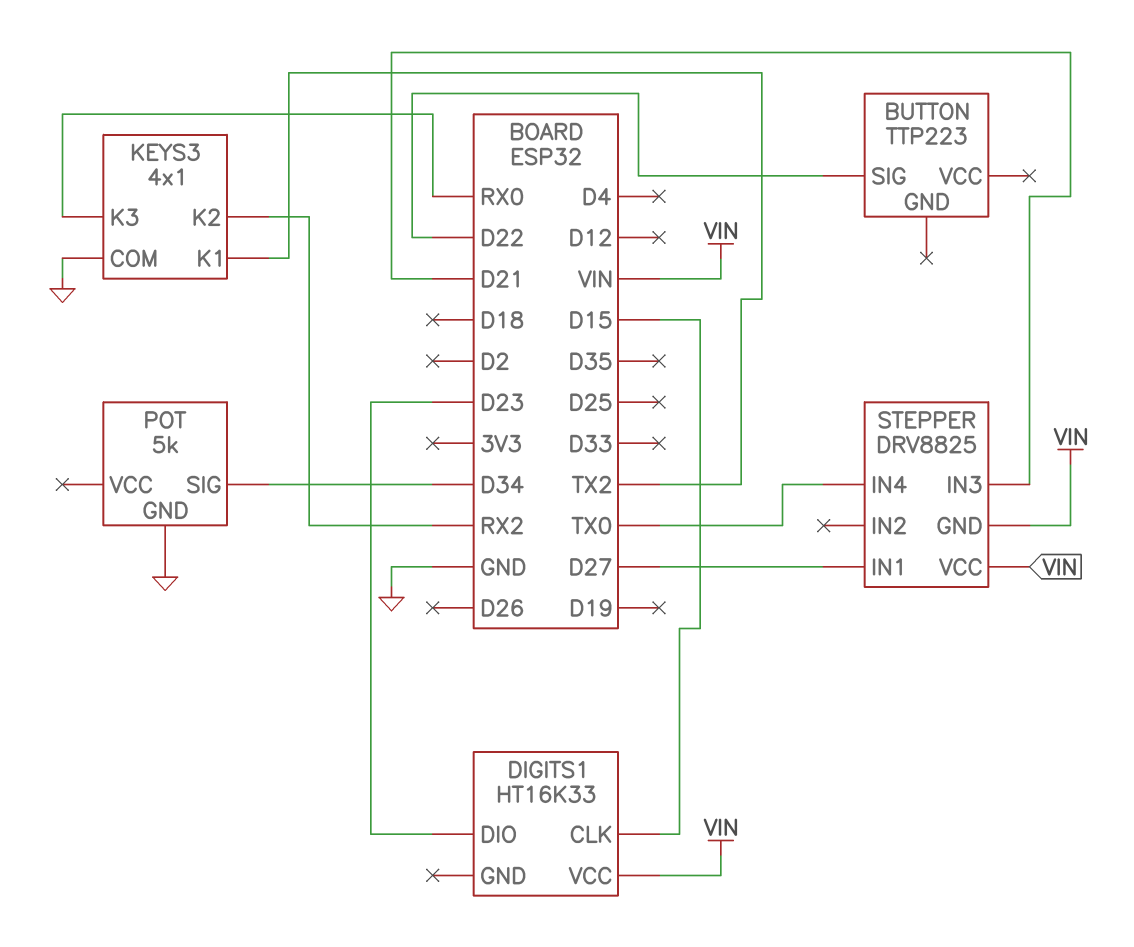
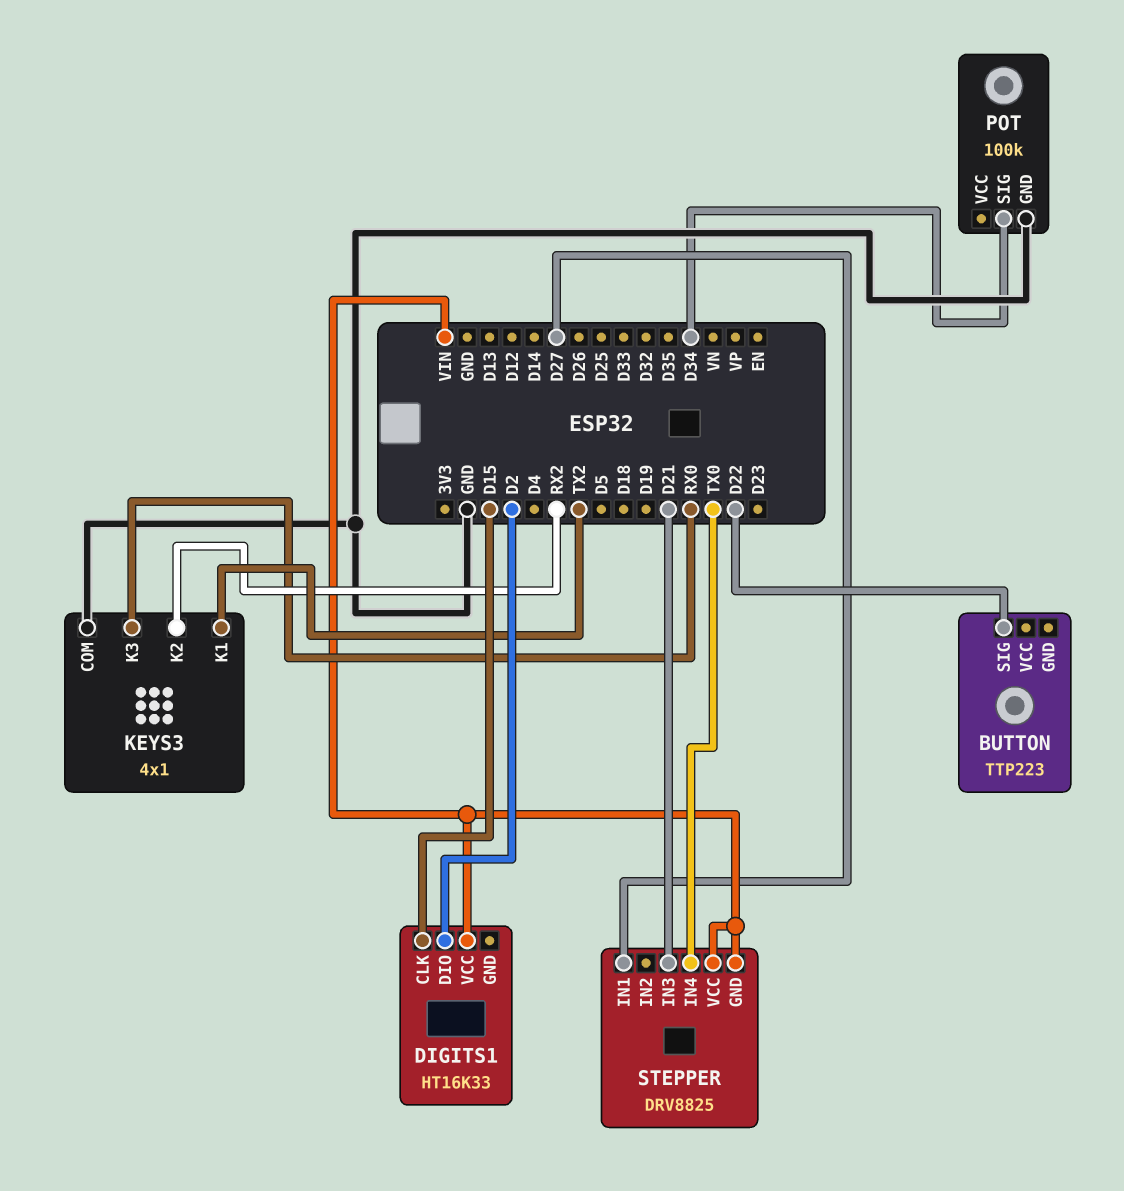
DIGITS1 pin DIO: D23 -> D2
POT: 5k -> 100k

